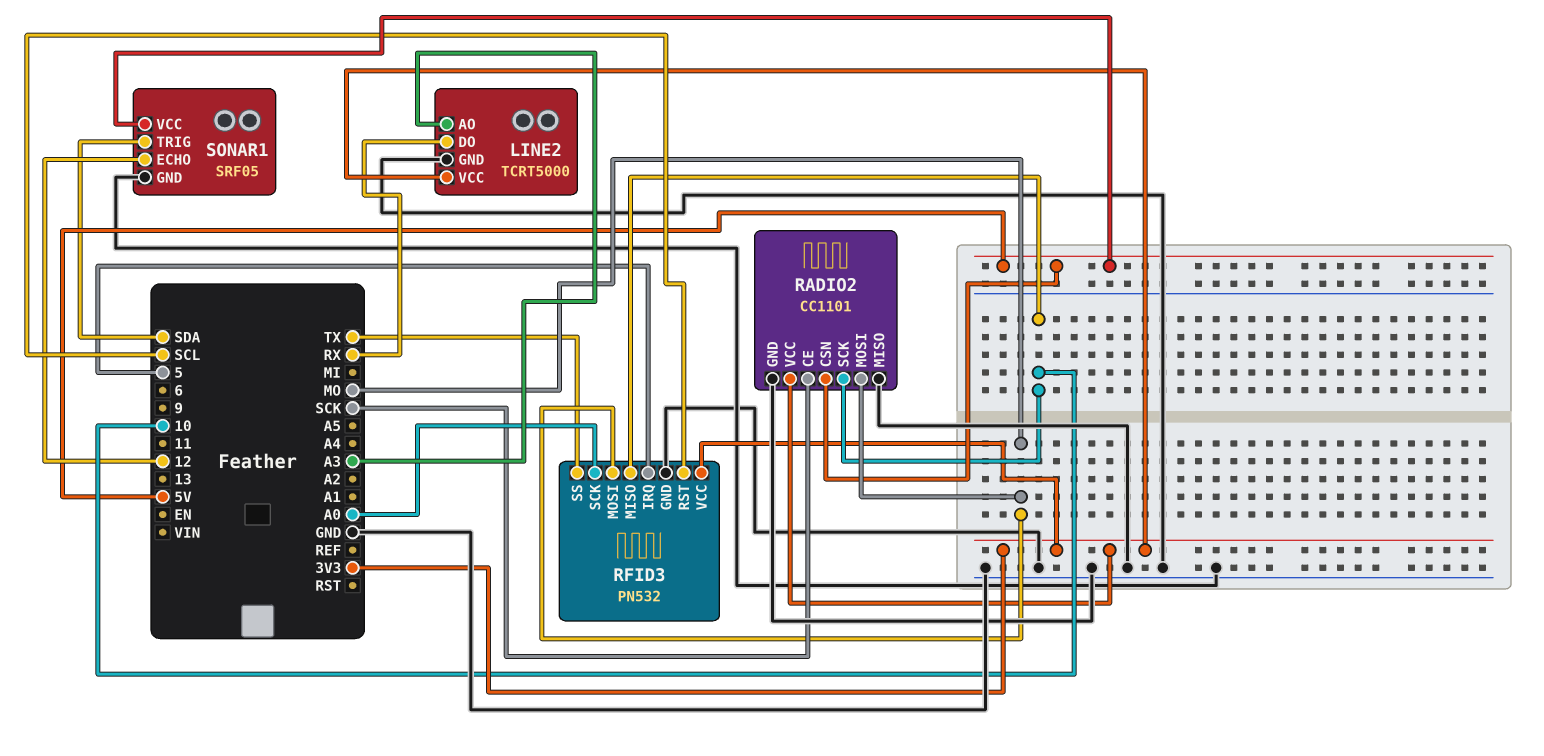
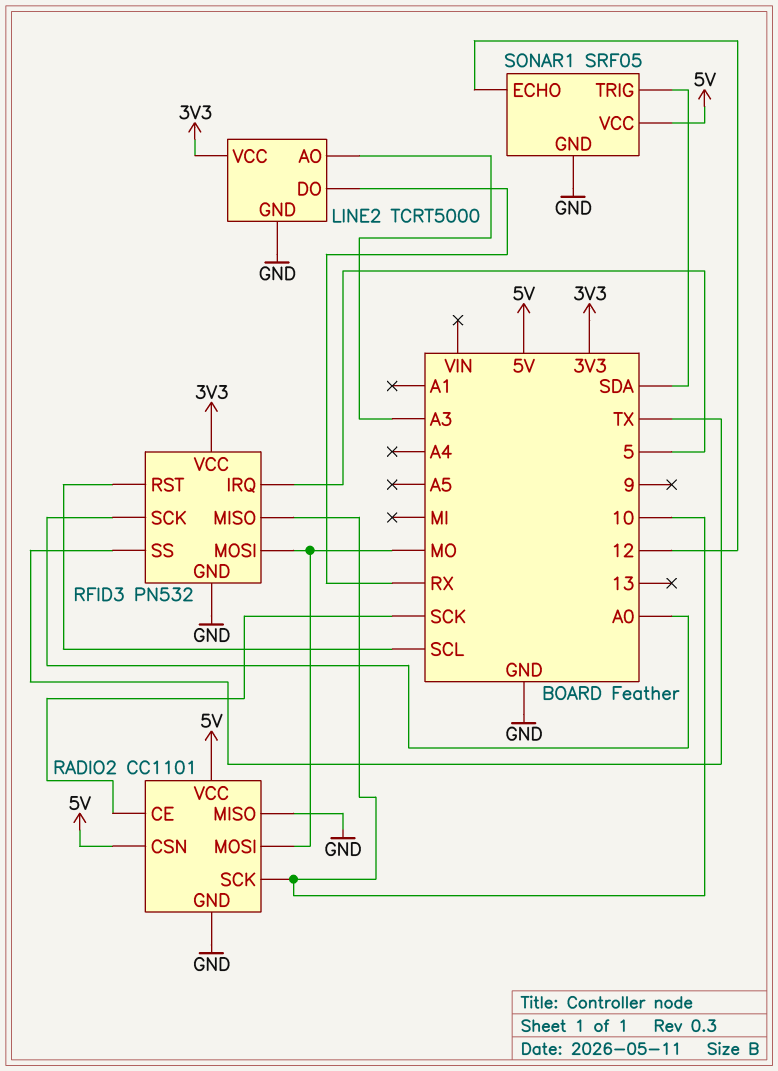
RADIO2 pin VCC: 3V3 -> 5V

